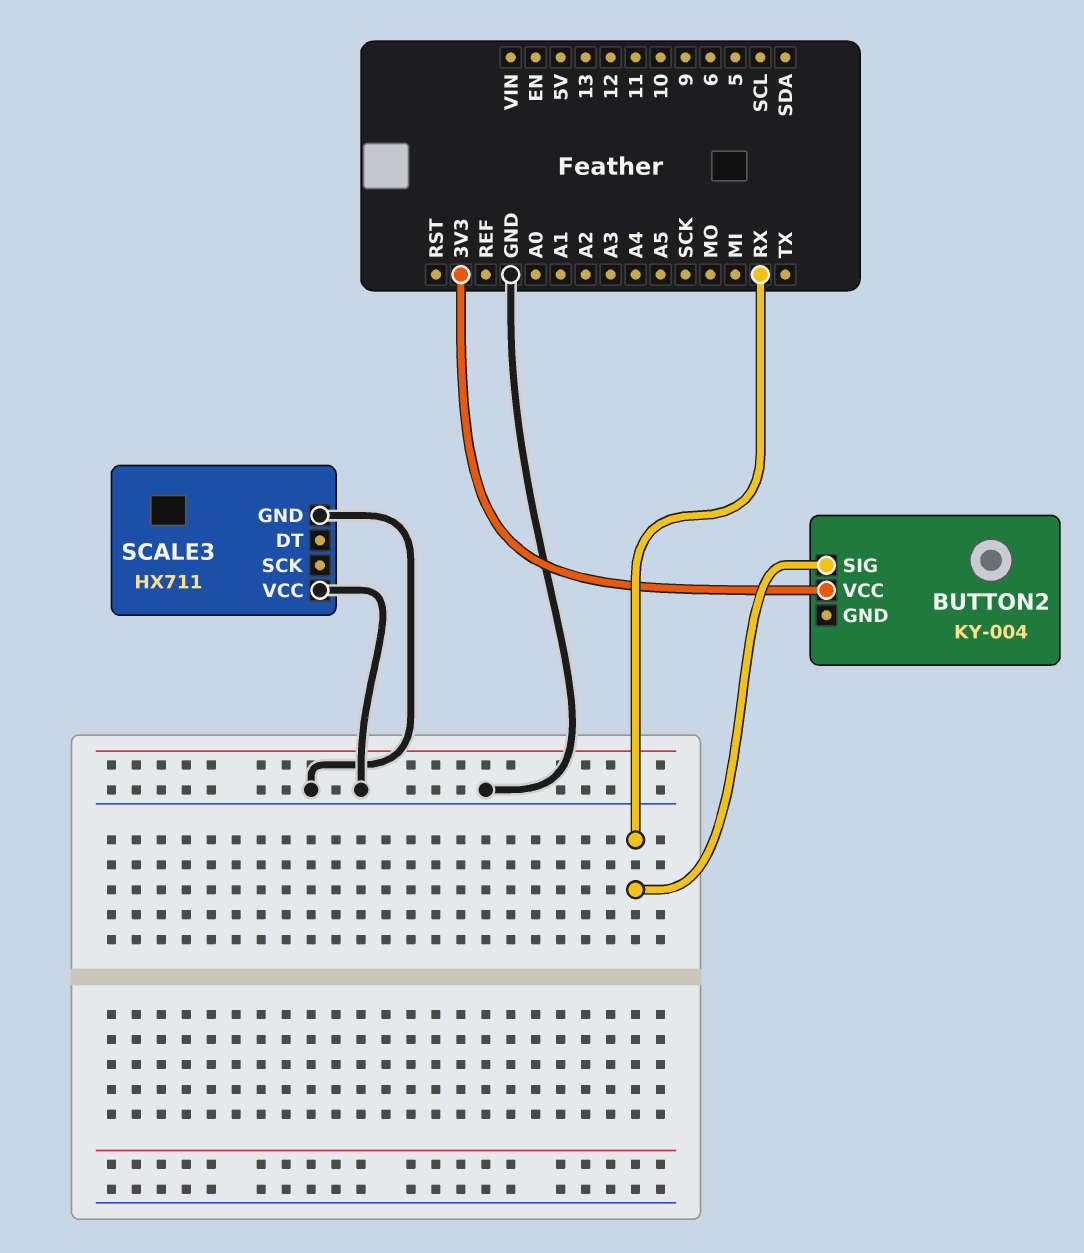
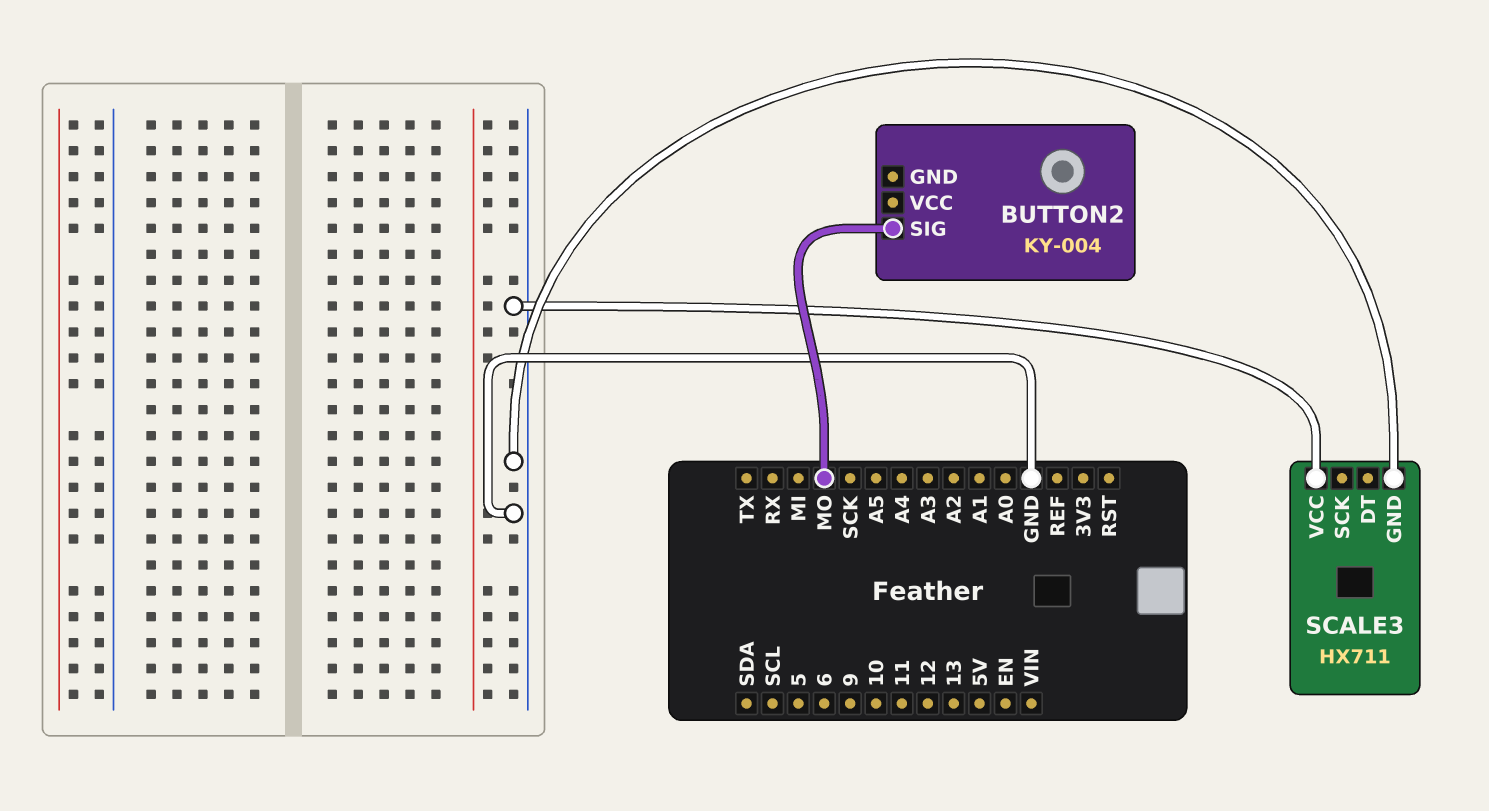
BUTTON2 pin SIG: RX -> MO
BUTTON2 pin VCC: 3V3 -> none

